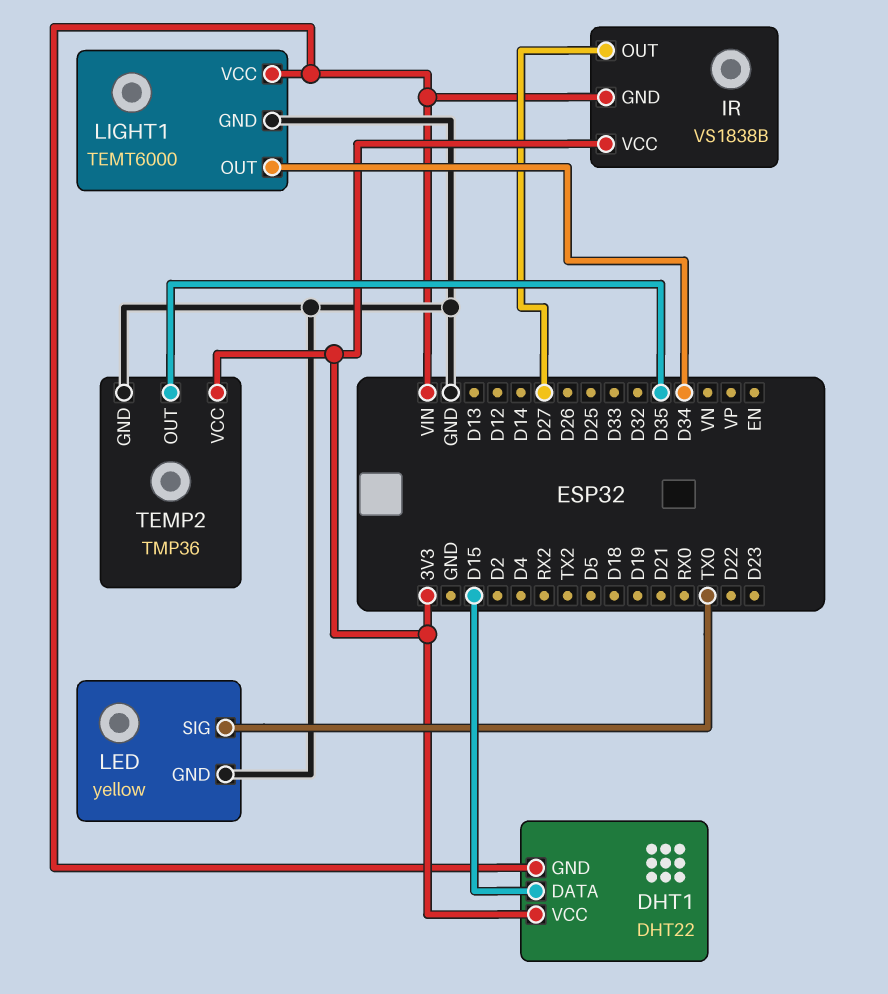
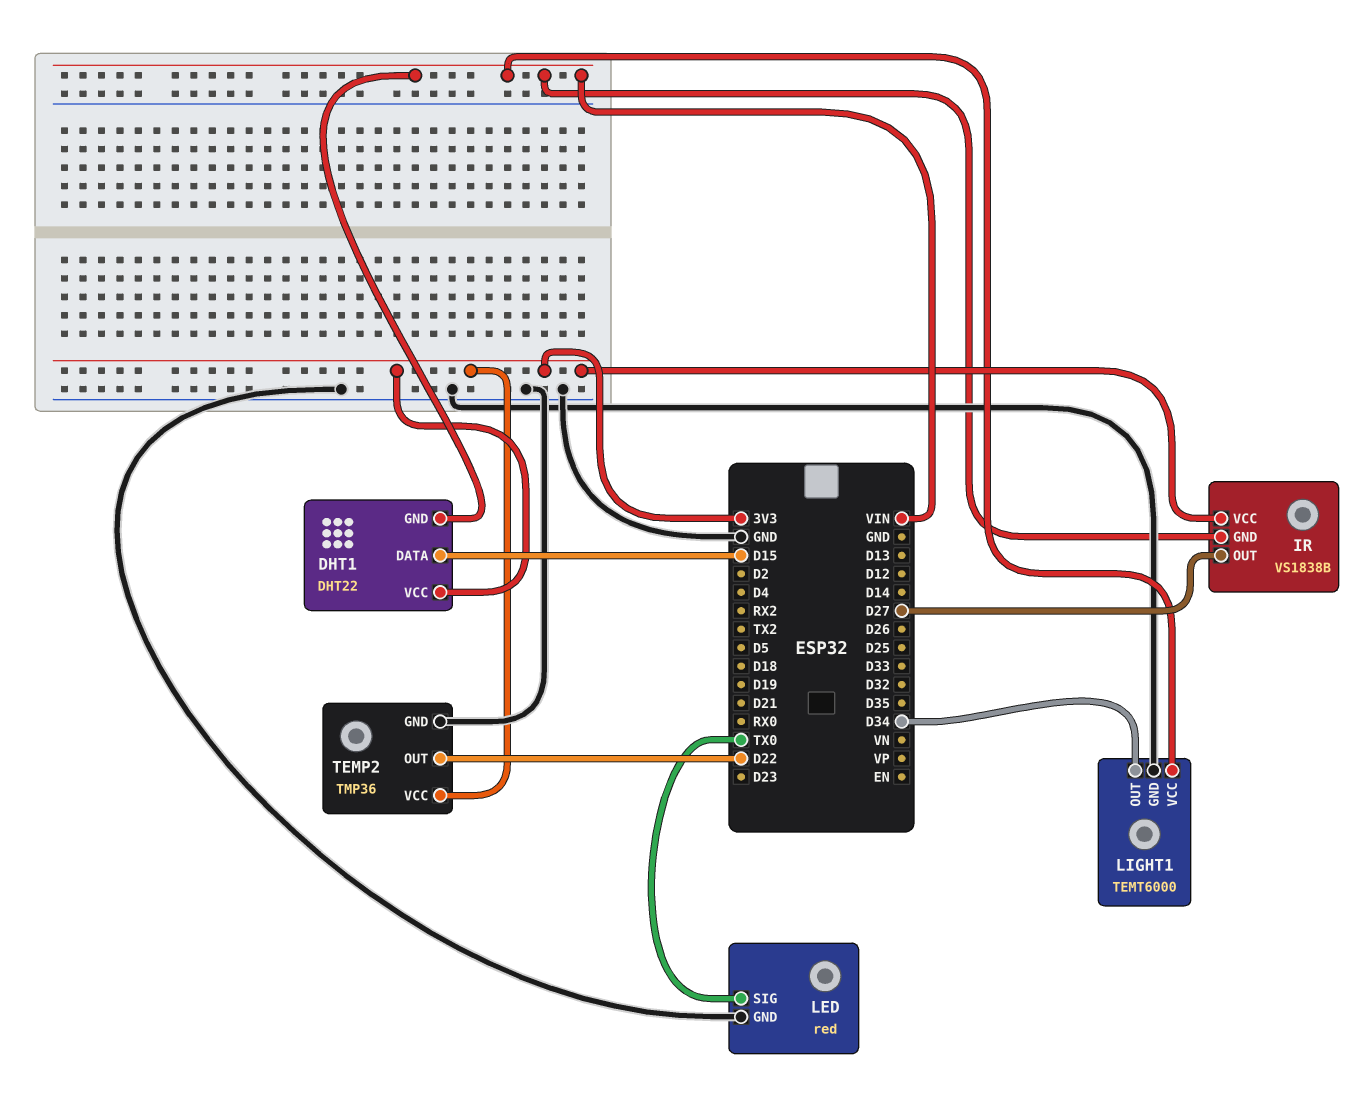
LED: yellow -> red
TEMP2 pin OUT: D35 -> D22

